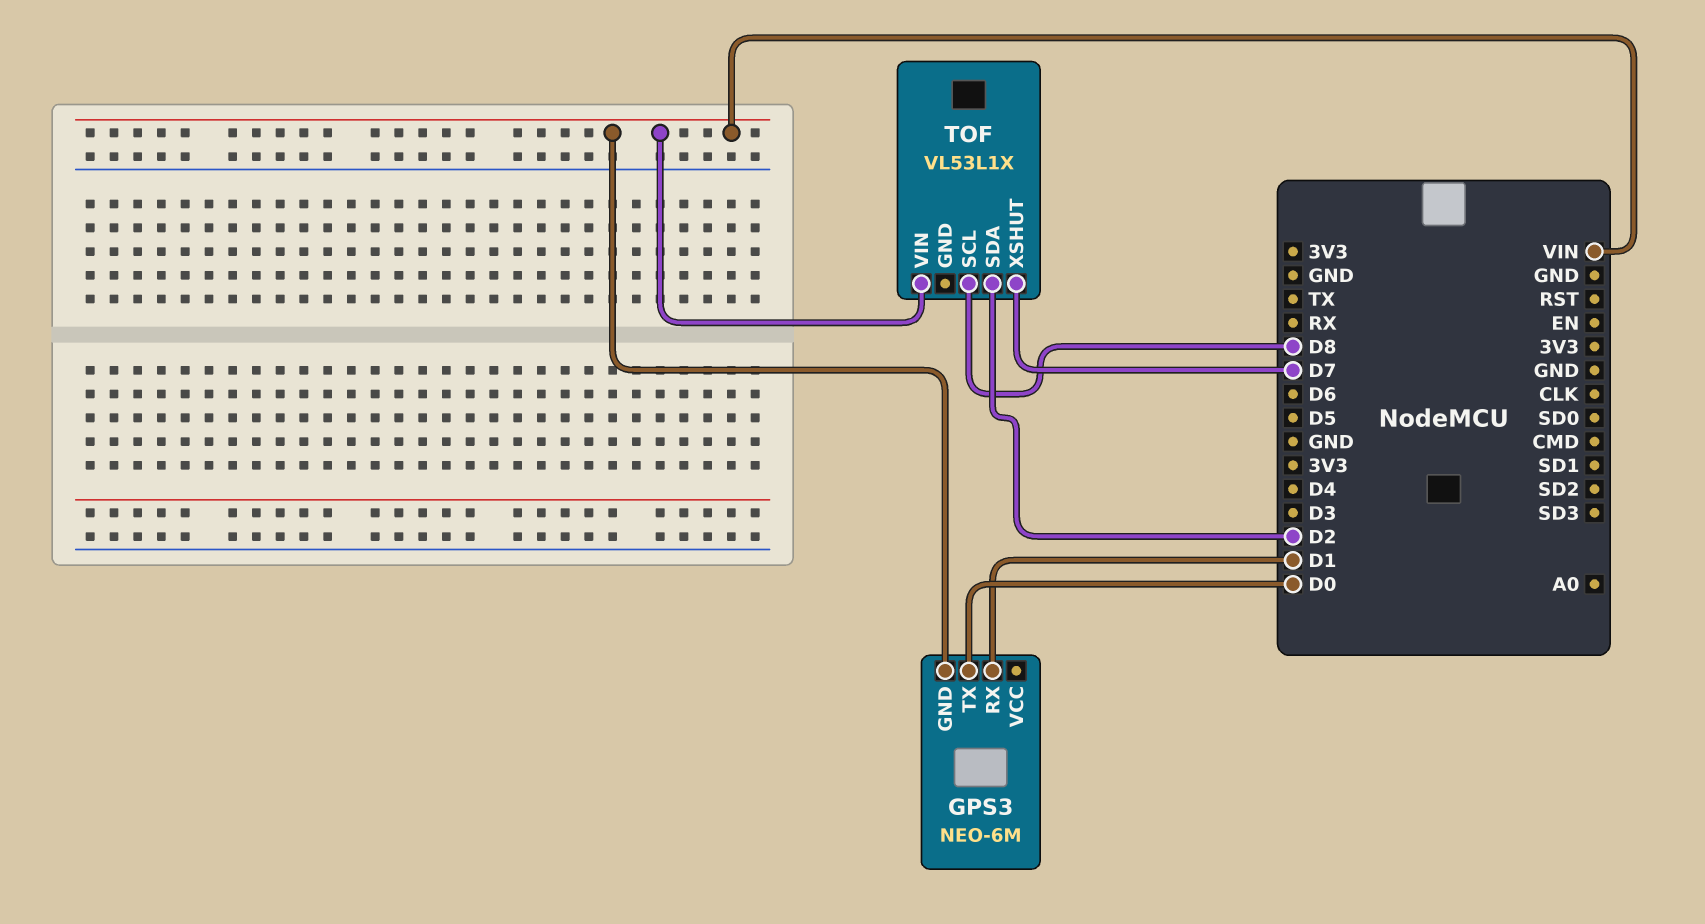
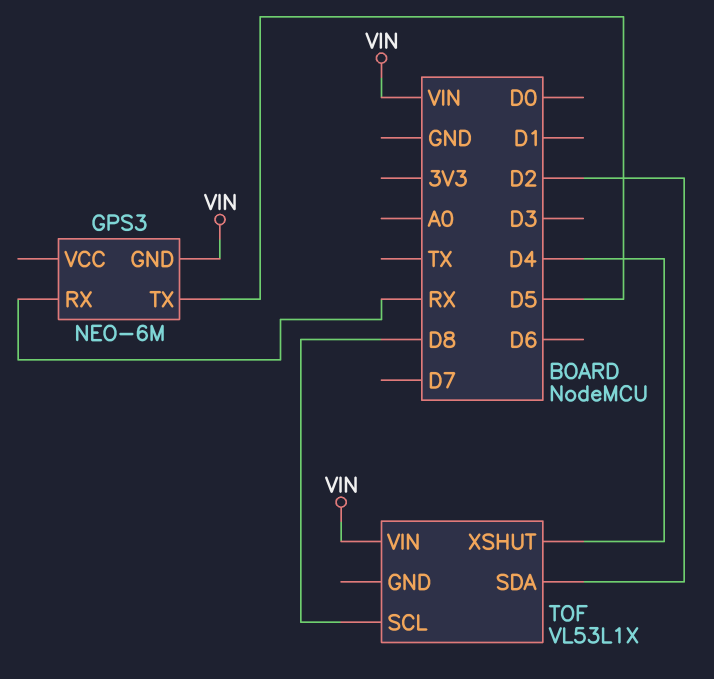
GPS3 pin RX: D1 -> RX
GPS3 pin TX: D0 -> D5
TOF pin XSHUT: D7 -> D4

